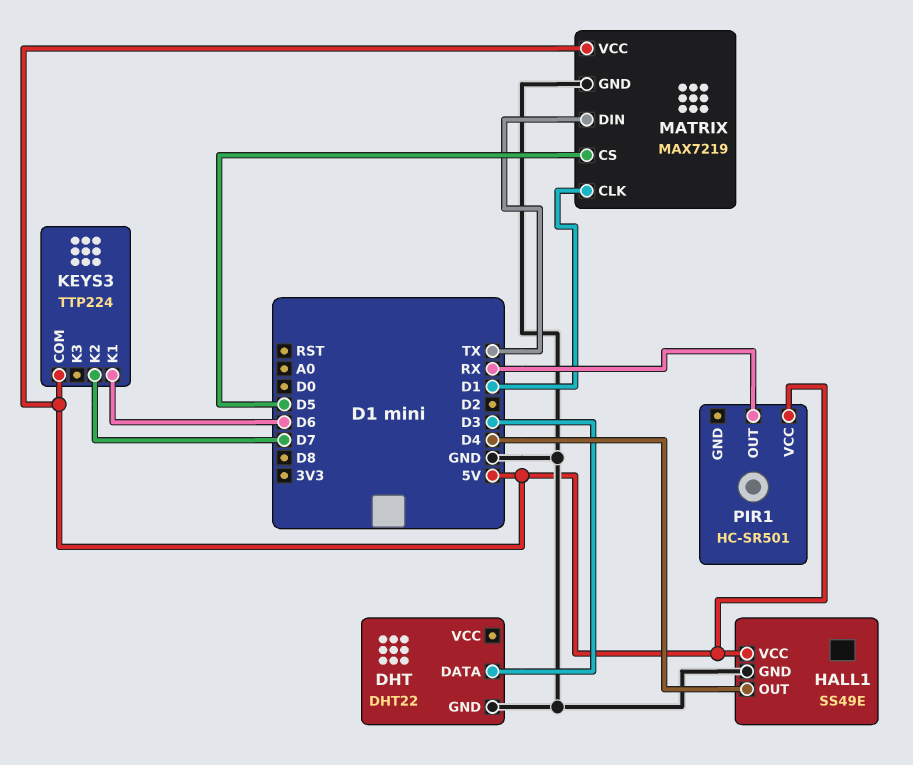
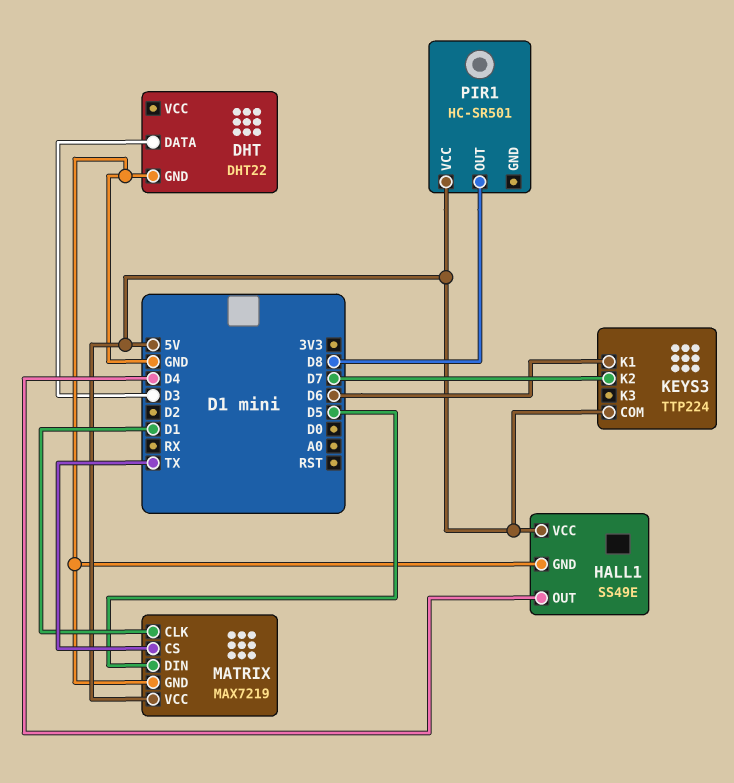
MATRIX pin CS: D5 -> TX
MATRIX pin DIN: TX -> D5
PIR1 pin OUT: RX -> D8

